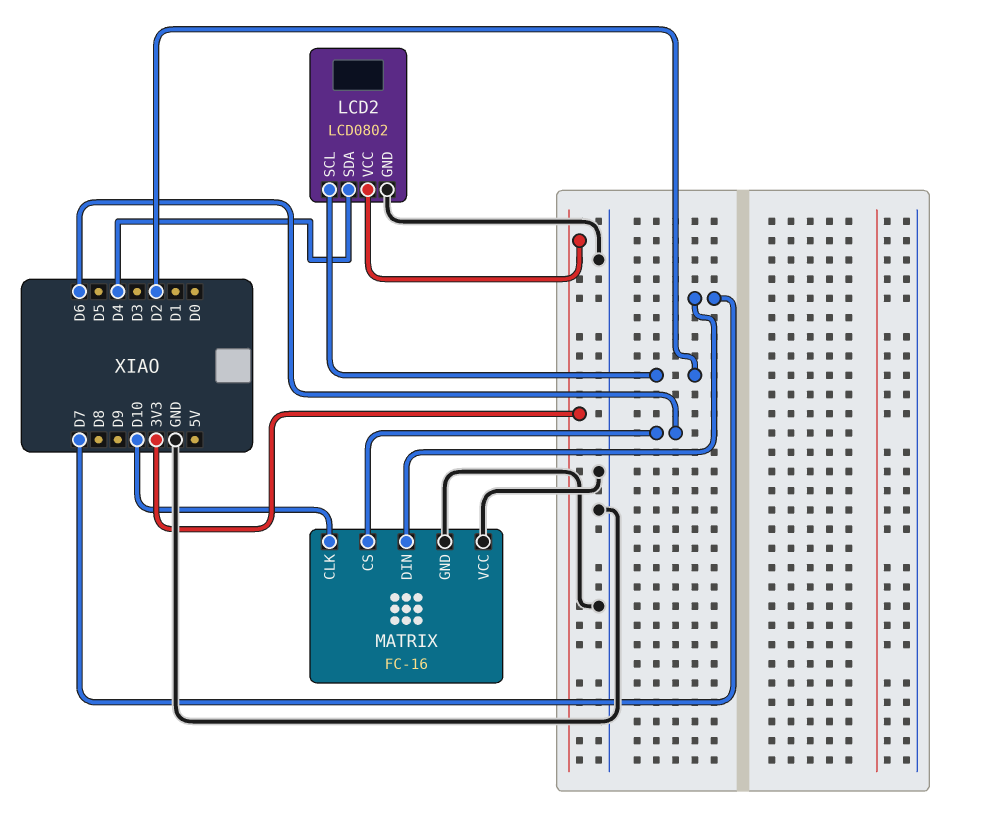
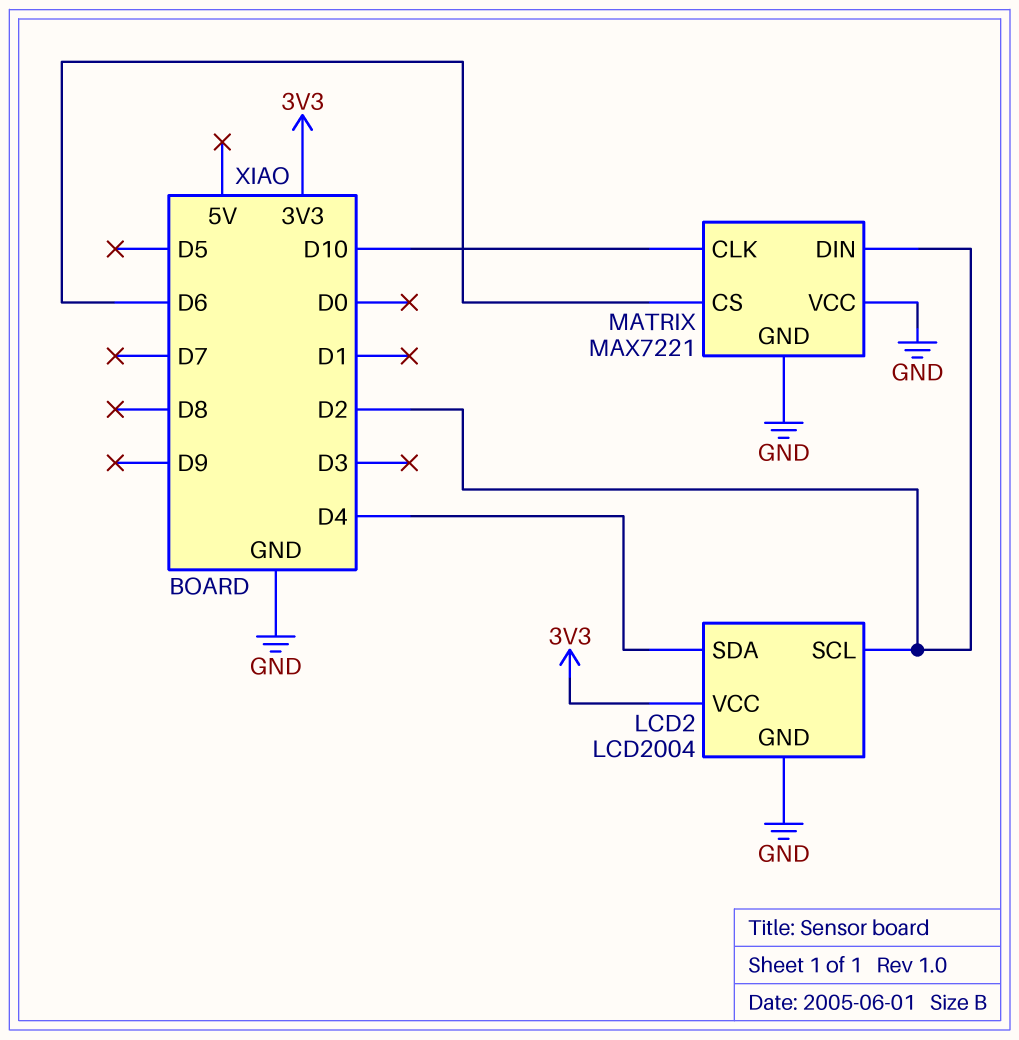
LCD2: LCD0802 -> LCD2004
MATRIX: FC-16 -> MAX7221
MATRIX pin DIN: D7 -> D2

